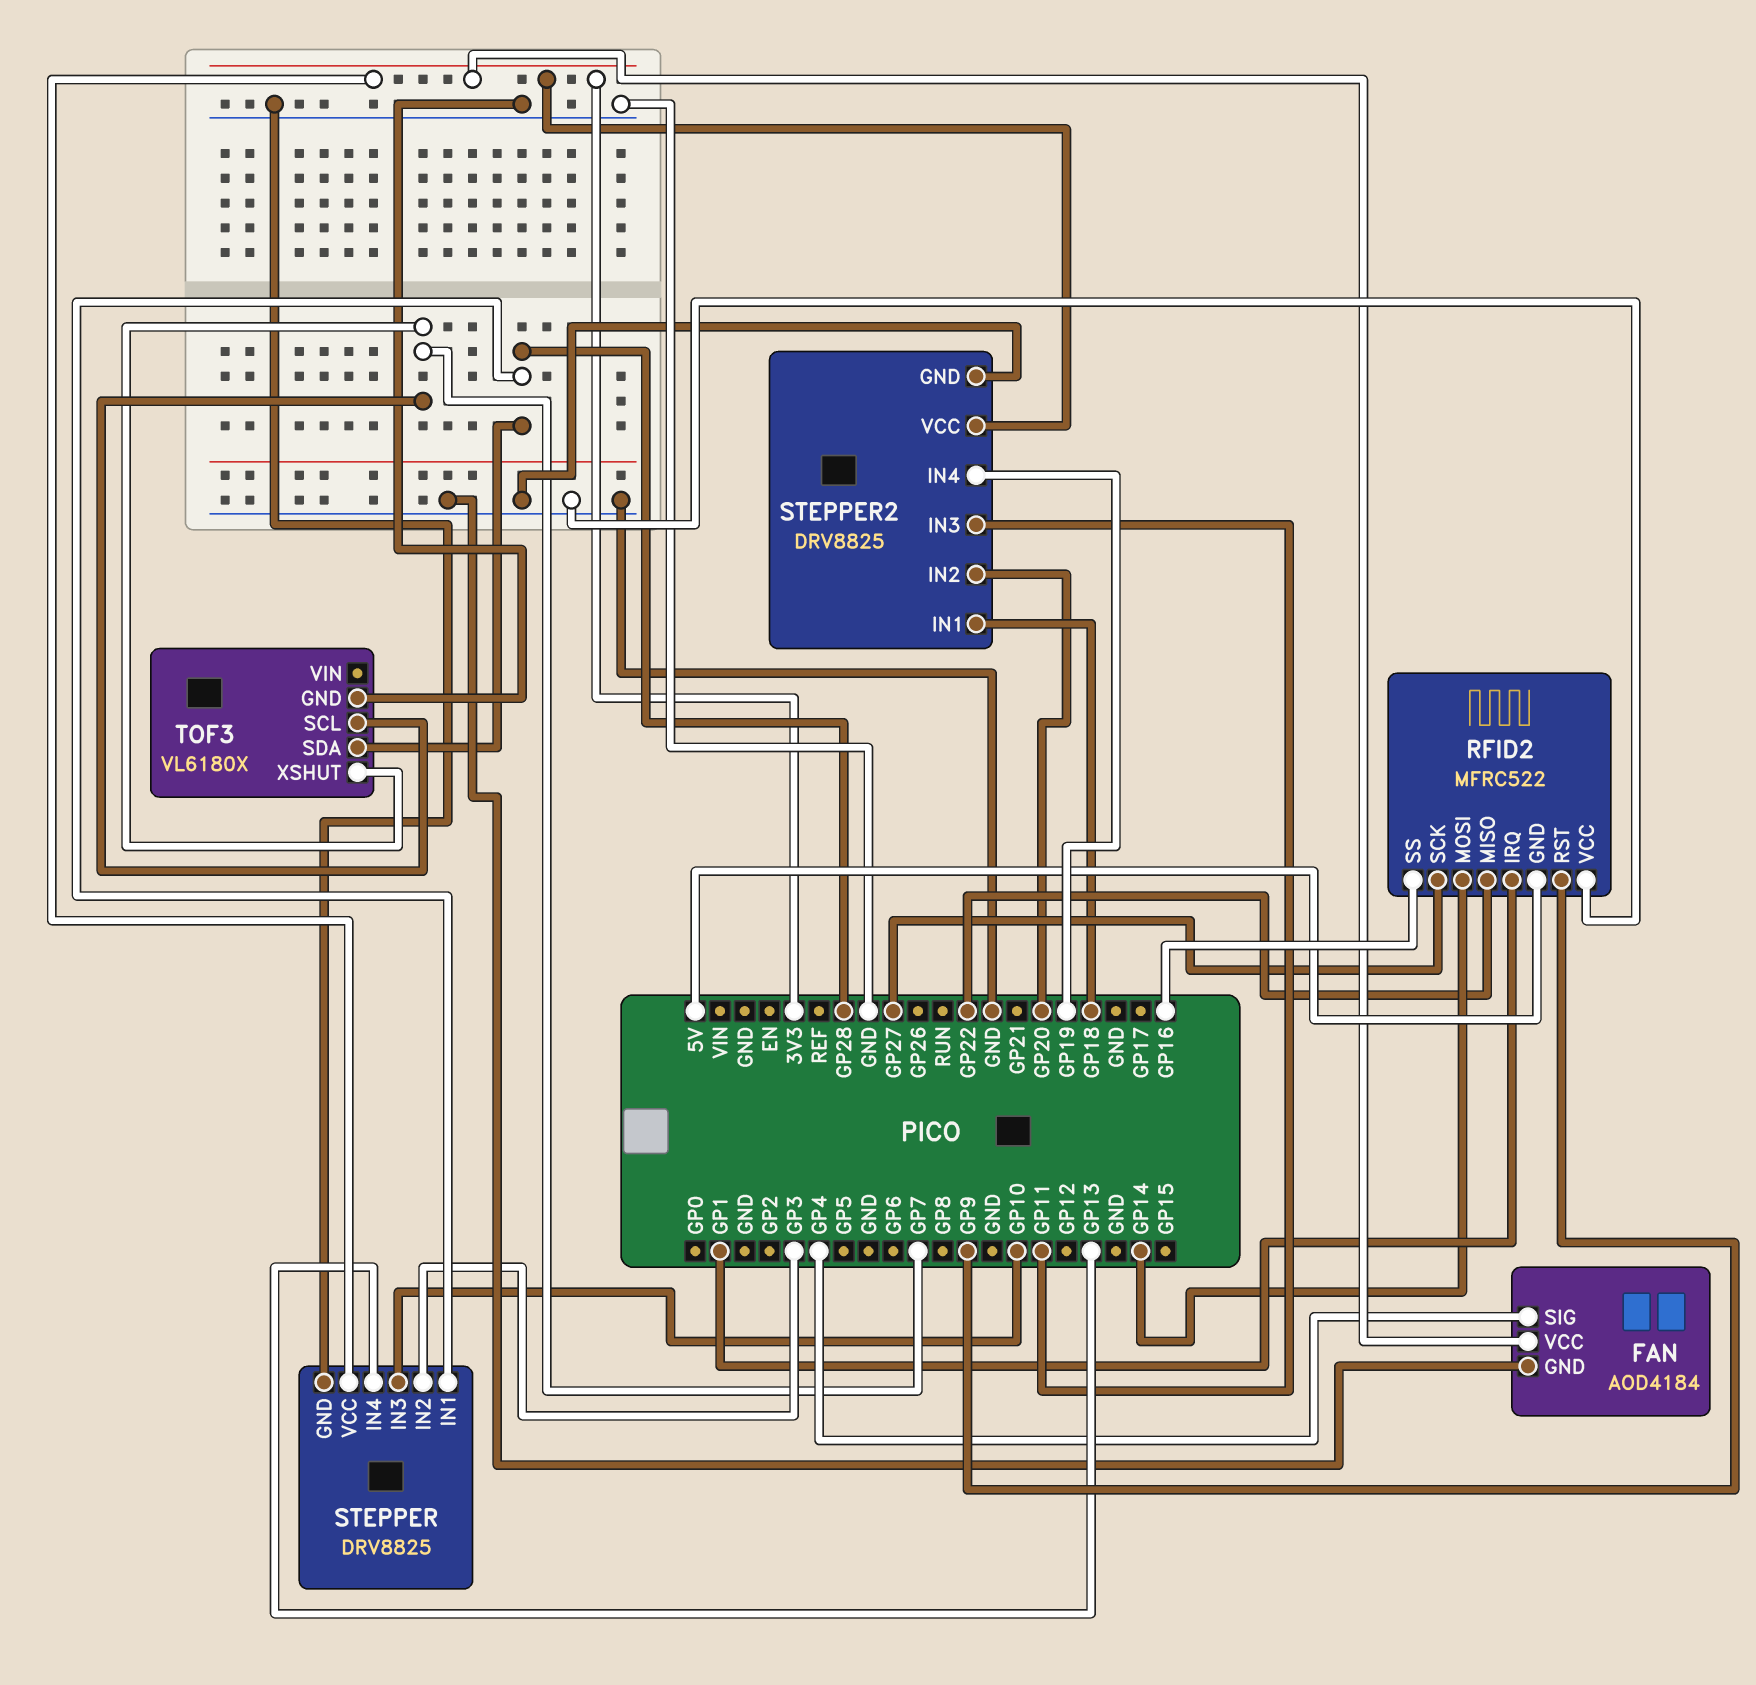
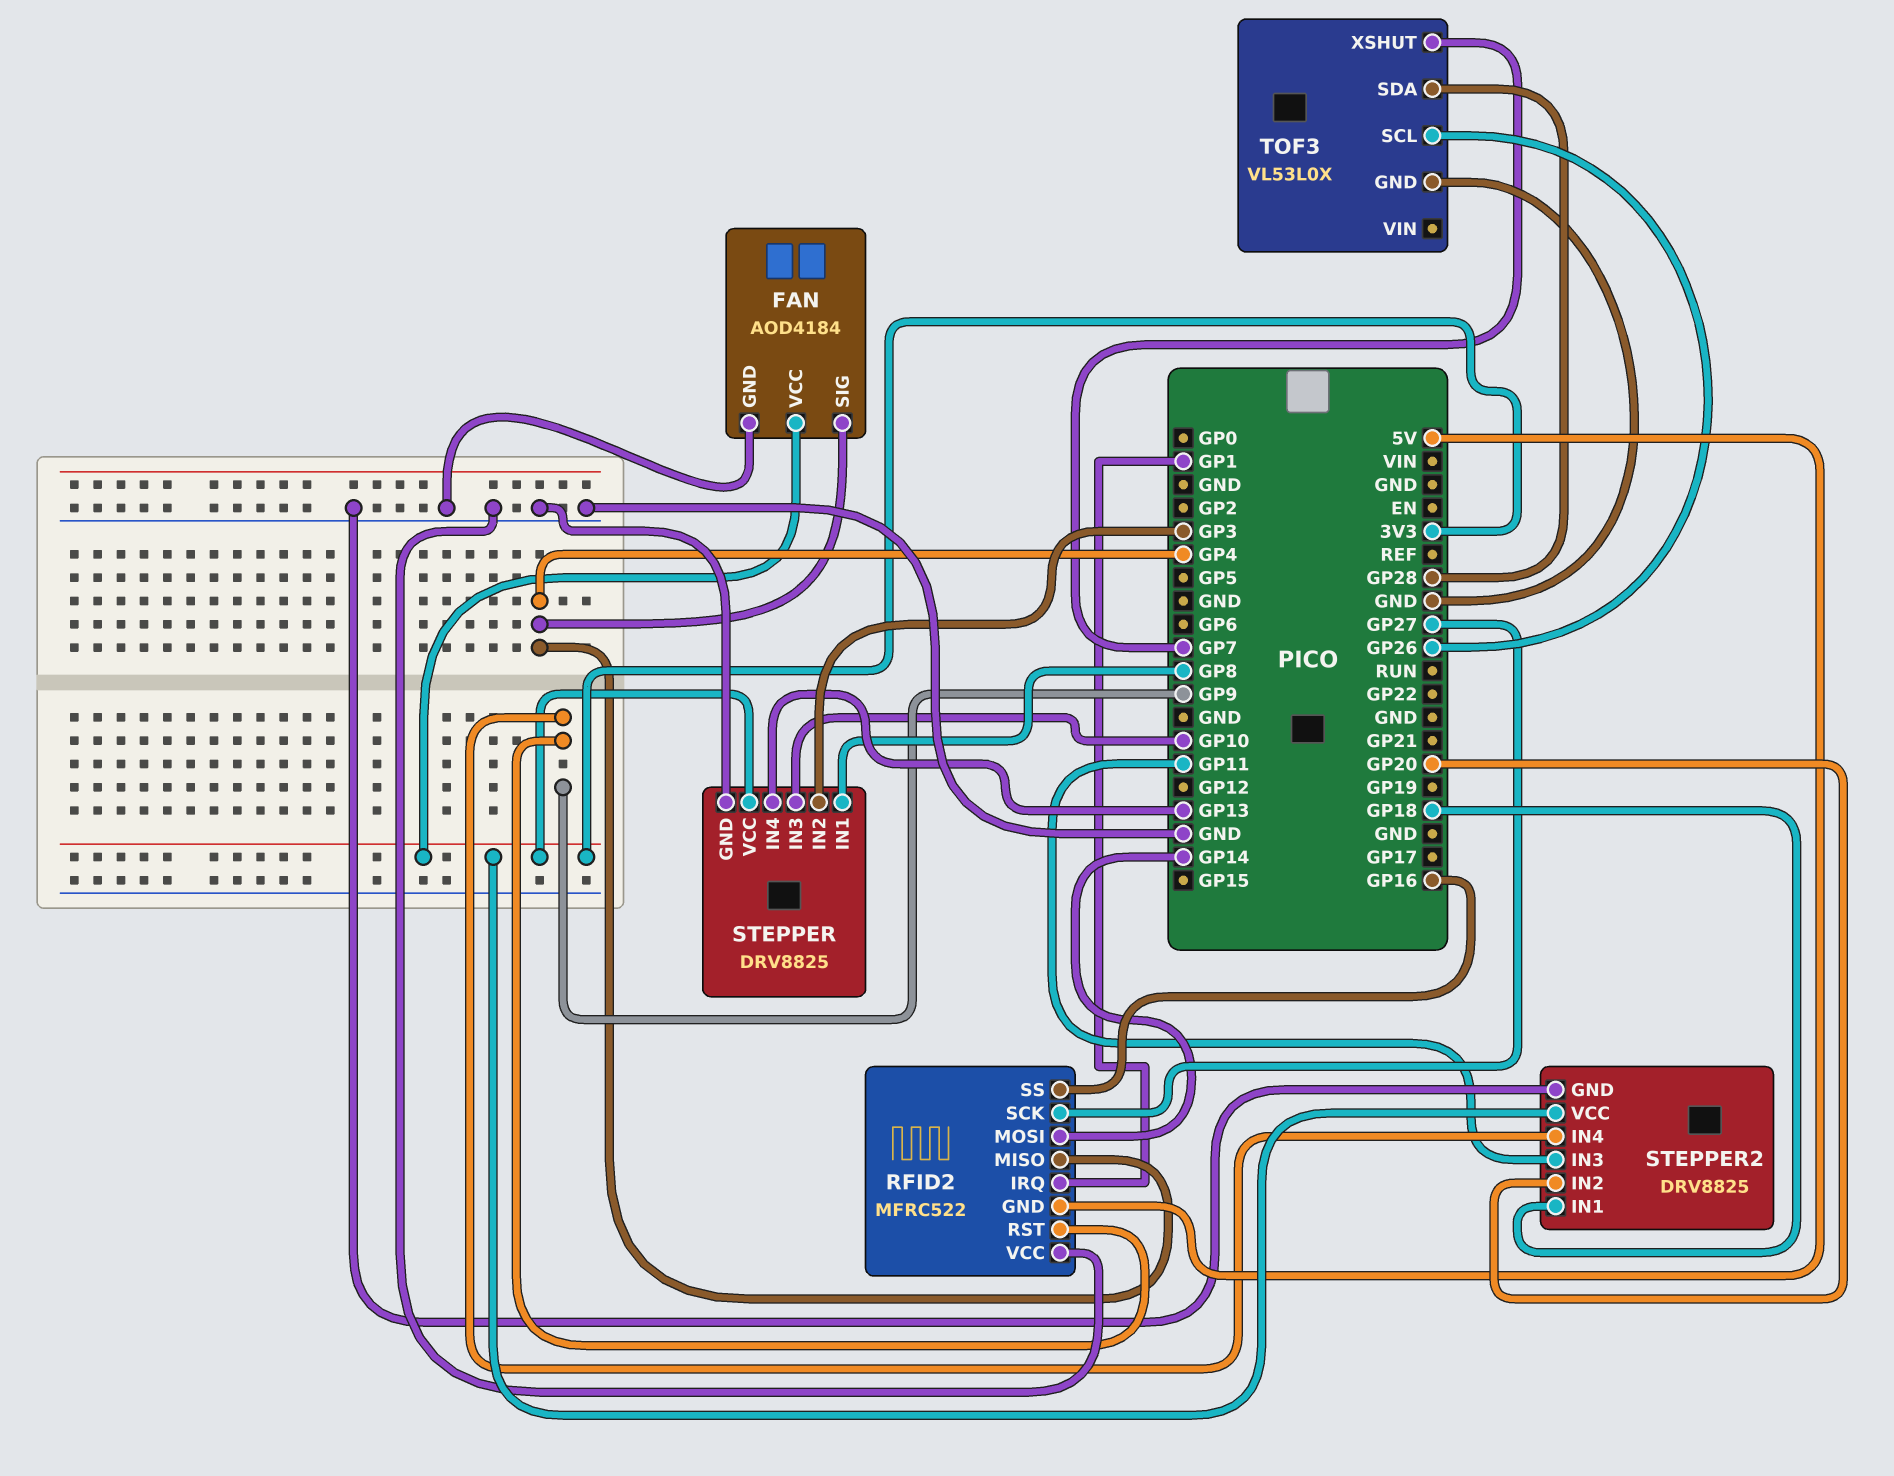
RFID2 pin MISO: GP22 -> GP4
STEPPER pin IN1: GP28 -> GP8
STEPPER2 pin IN4: GP19 -> GP9
TOF3: VL6180X -> VL53L0X
TOF3 pin SCL: GP7 -> GP26

